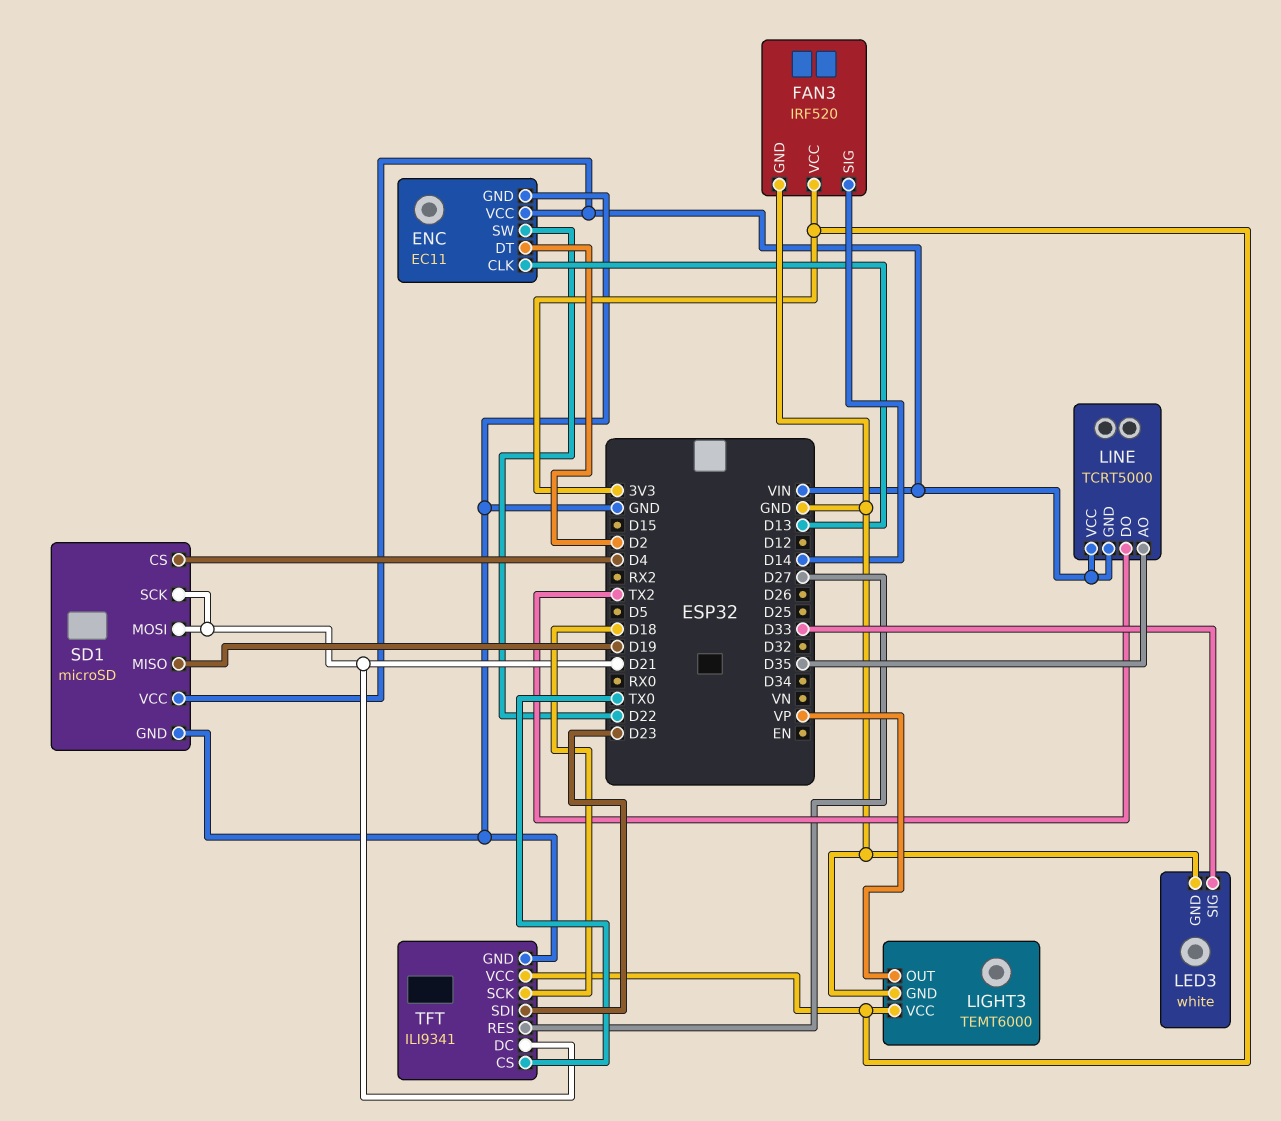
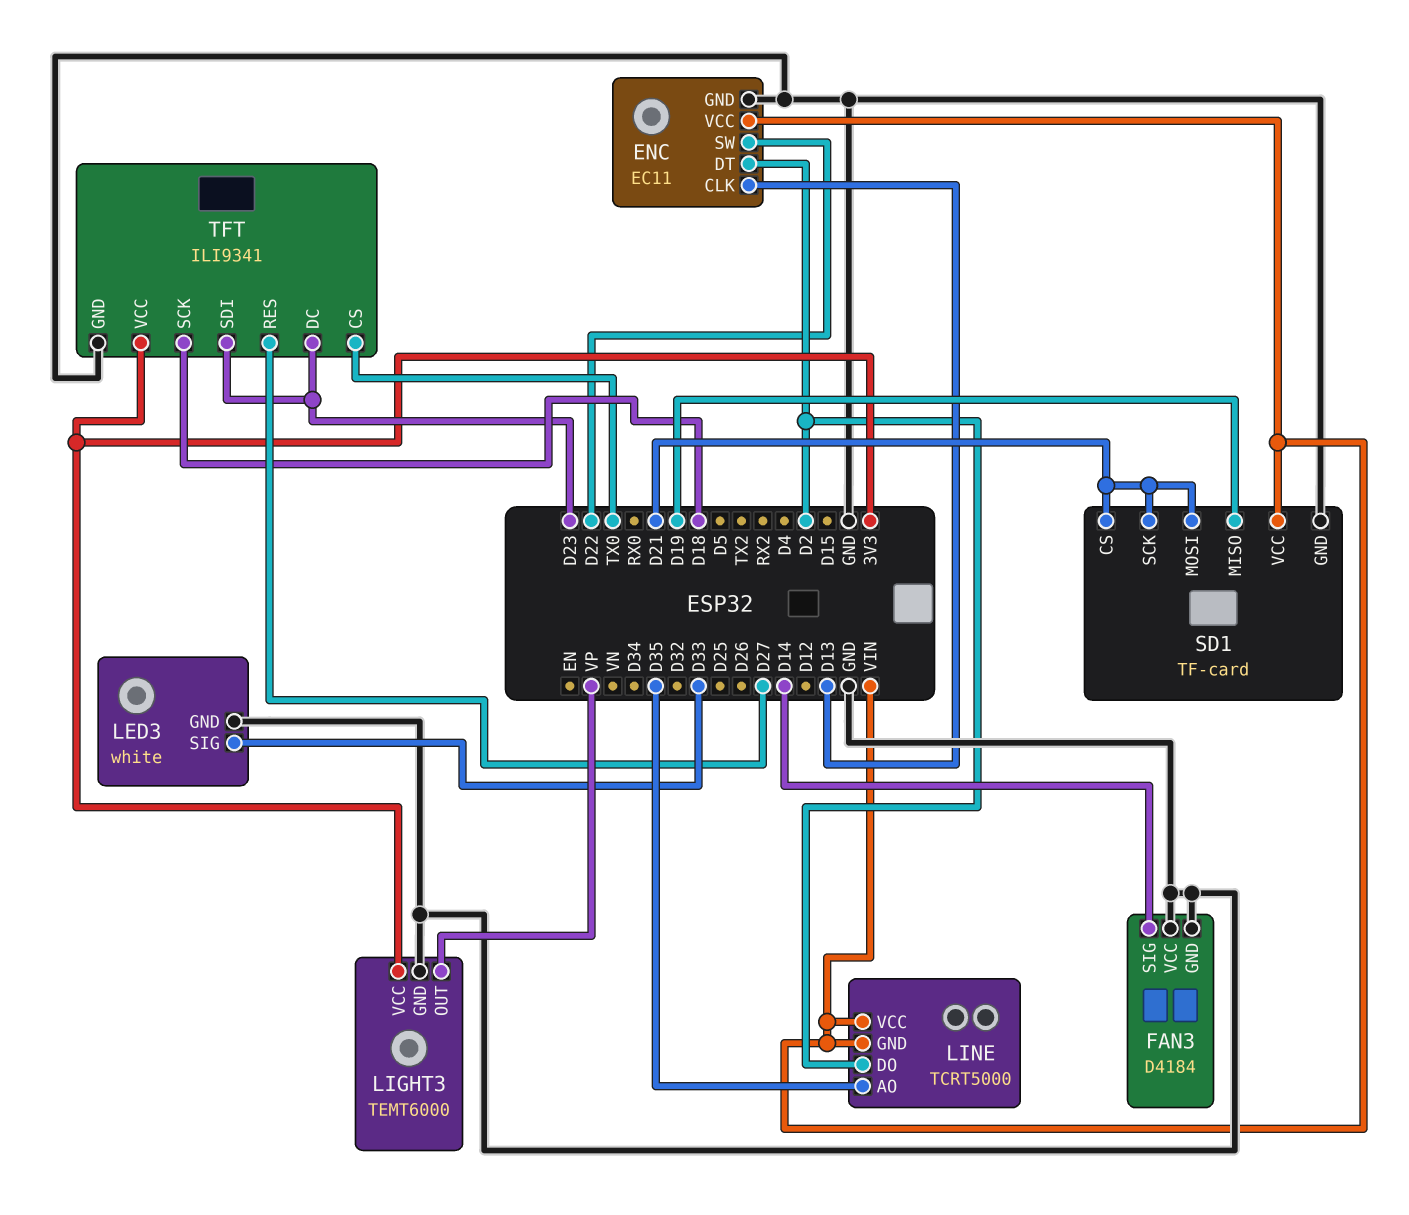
FAN3: IRF520 -> D4184
FAN3 pin VCC: 3V3 -> GND
LINE pin DO: TX2 -> D2
SD1: microSD -> TF-card
SD1 pin CS: D4 -> D21
TFT pin DC: D21 -> D23

